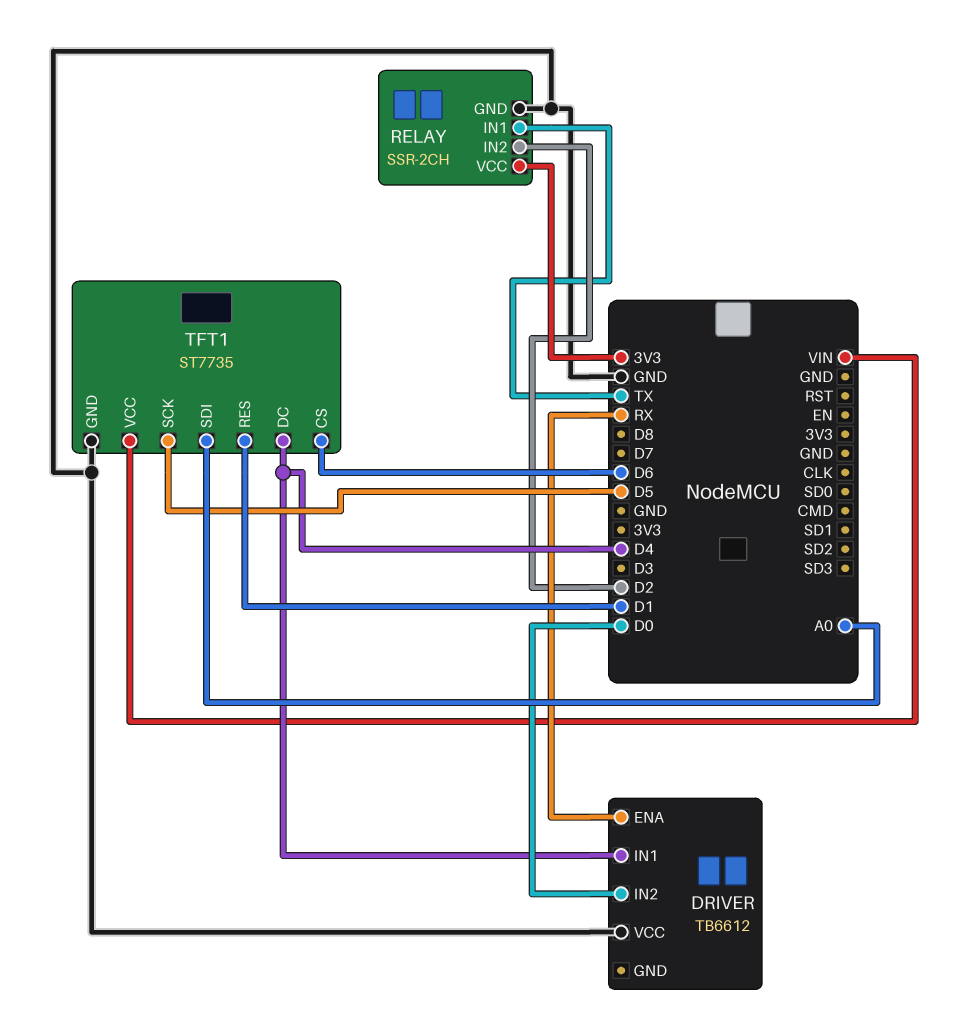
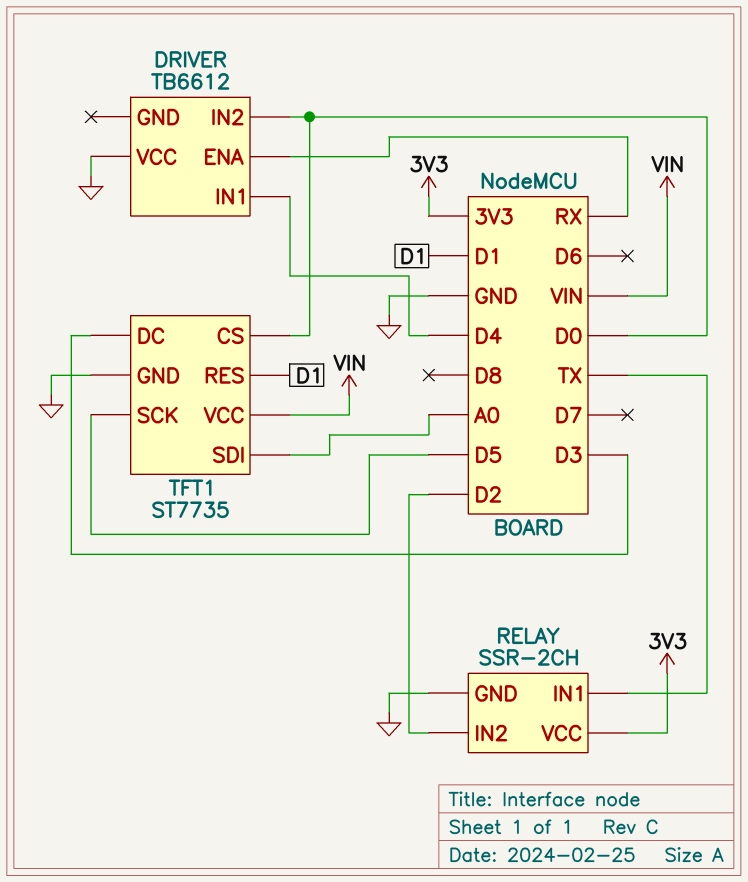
TFT1 pin CS: D6 -> D0
TFT1 pin DC: D4 -> D3

